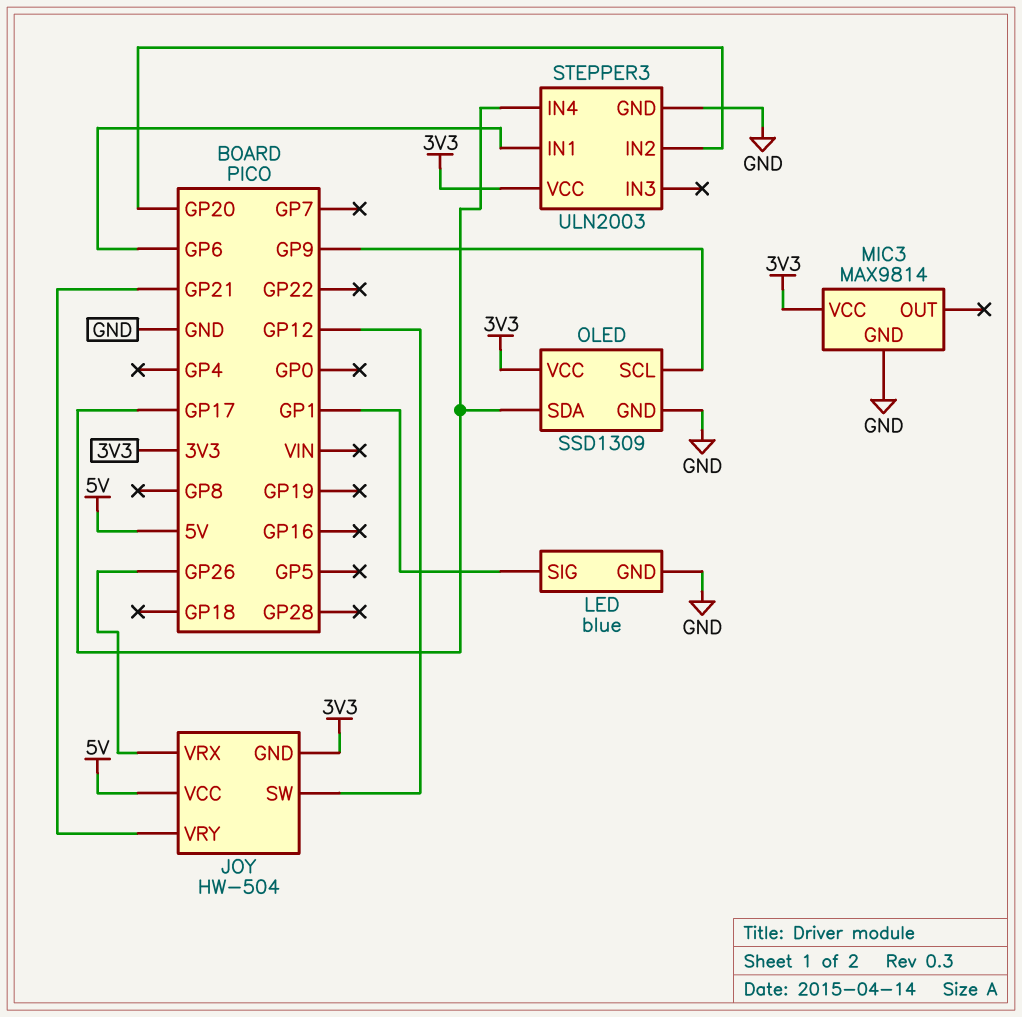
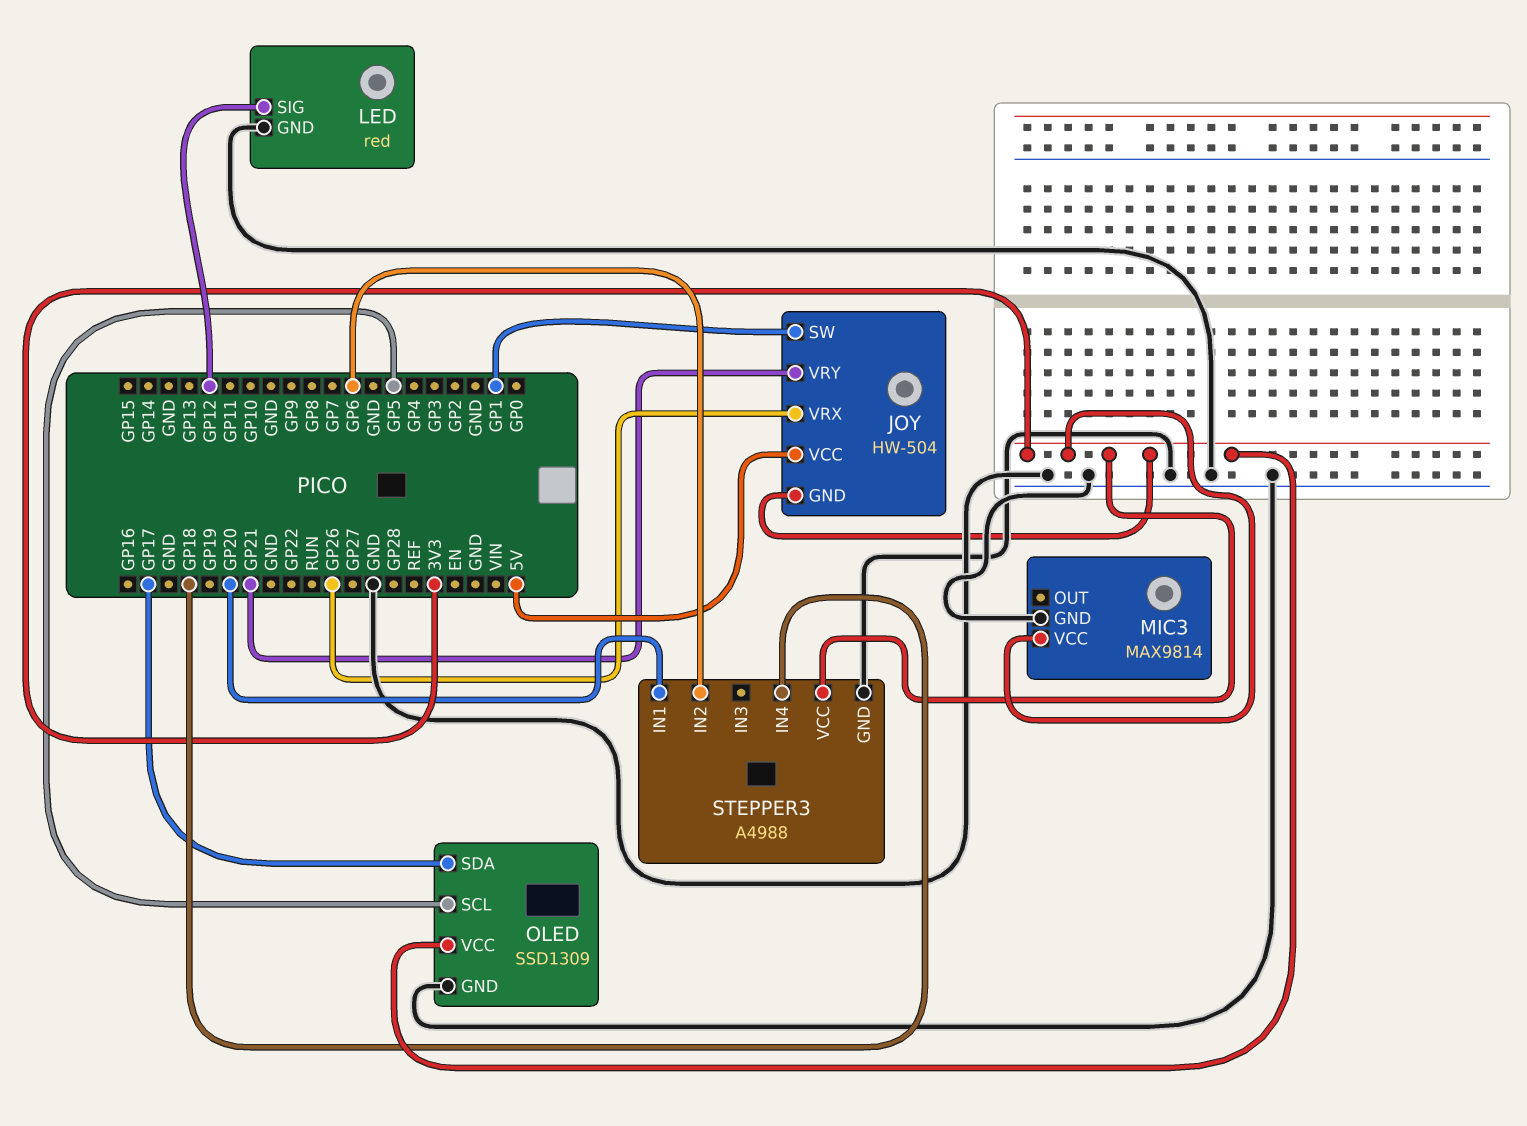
JOY pin SW: GP12 -> GP1
LED: blue -> red
LED pin SIG: GP1 -> GP12
OLED pin SCL: GP9 -> GP5
STEPPER3: ULN2003 -> A4988
STEPPER3 pin IN1: GP6 -> GP20
STEPPER3 pin IN2: GP20 -> GP6
STEPPER3 pin IN4: GP17 -> GP18

